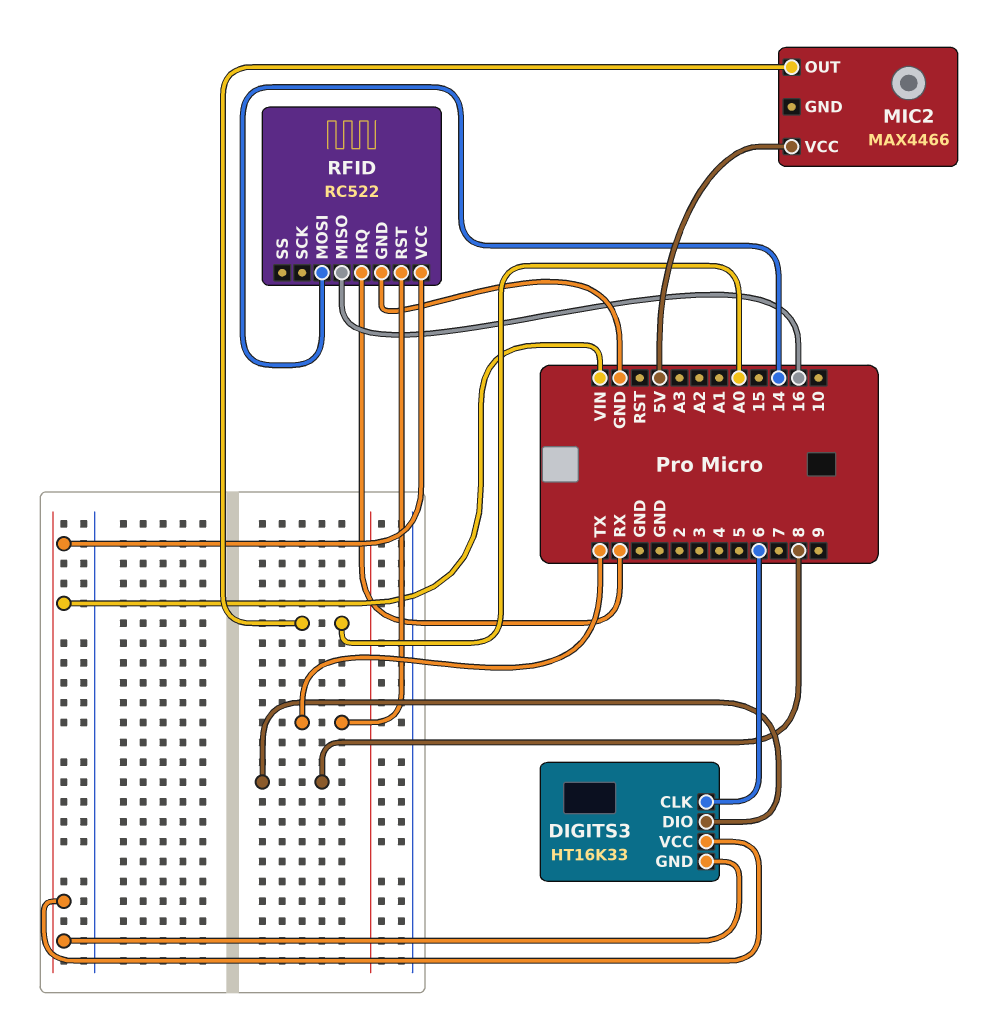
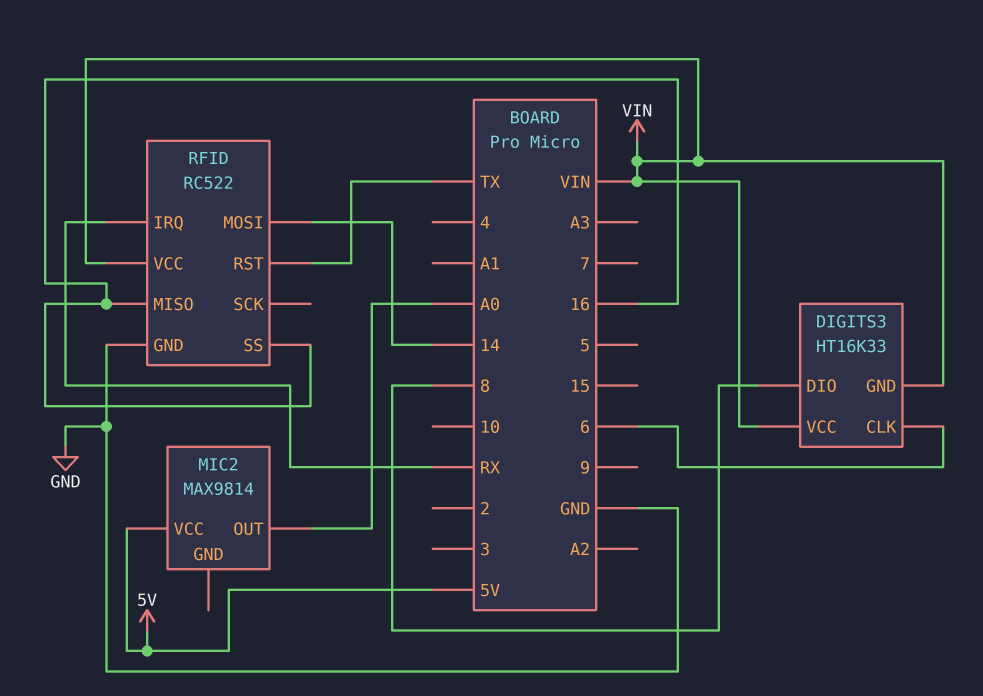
MIC2: MAX4466 -> MAX9814
RFID pin SS: none -> 16

